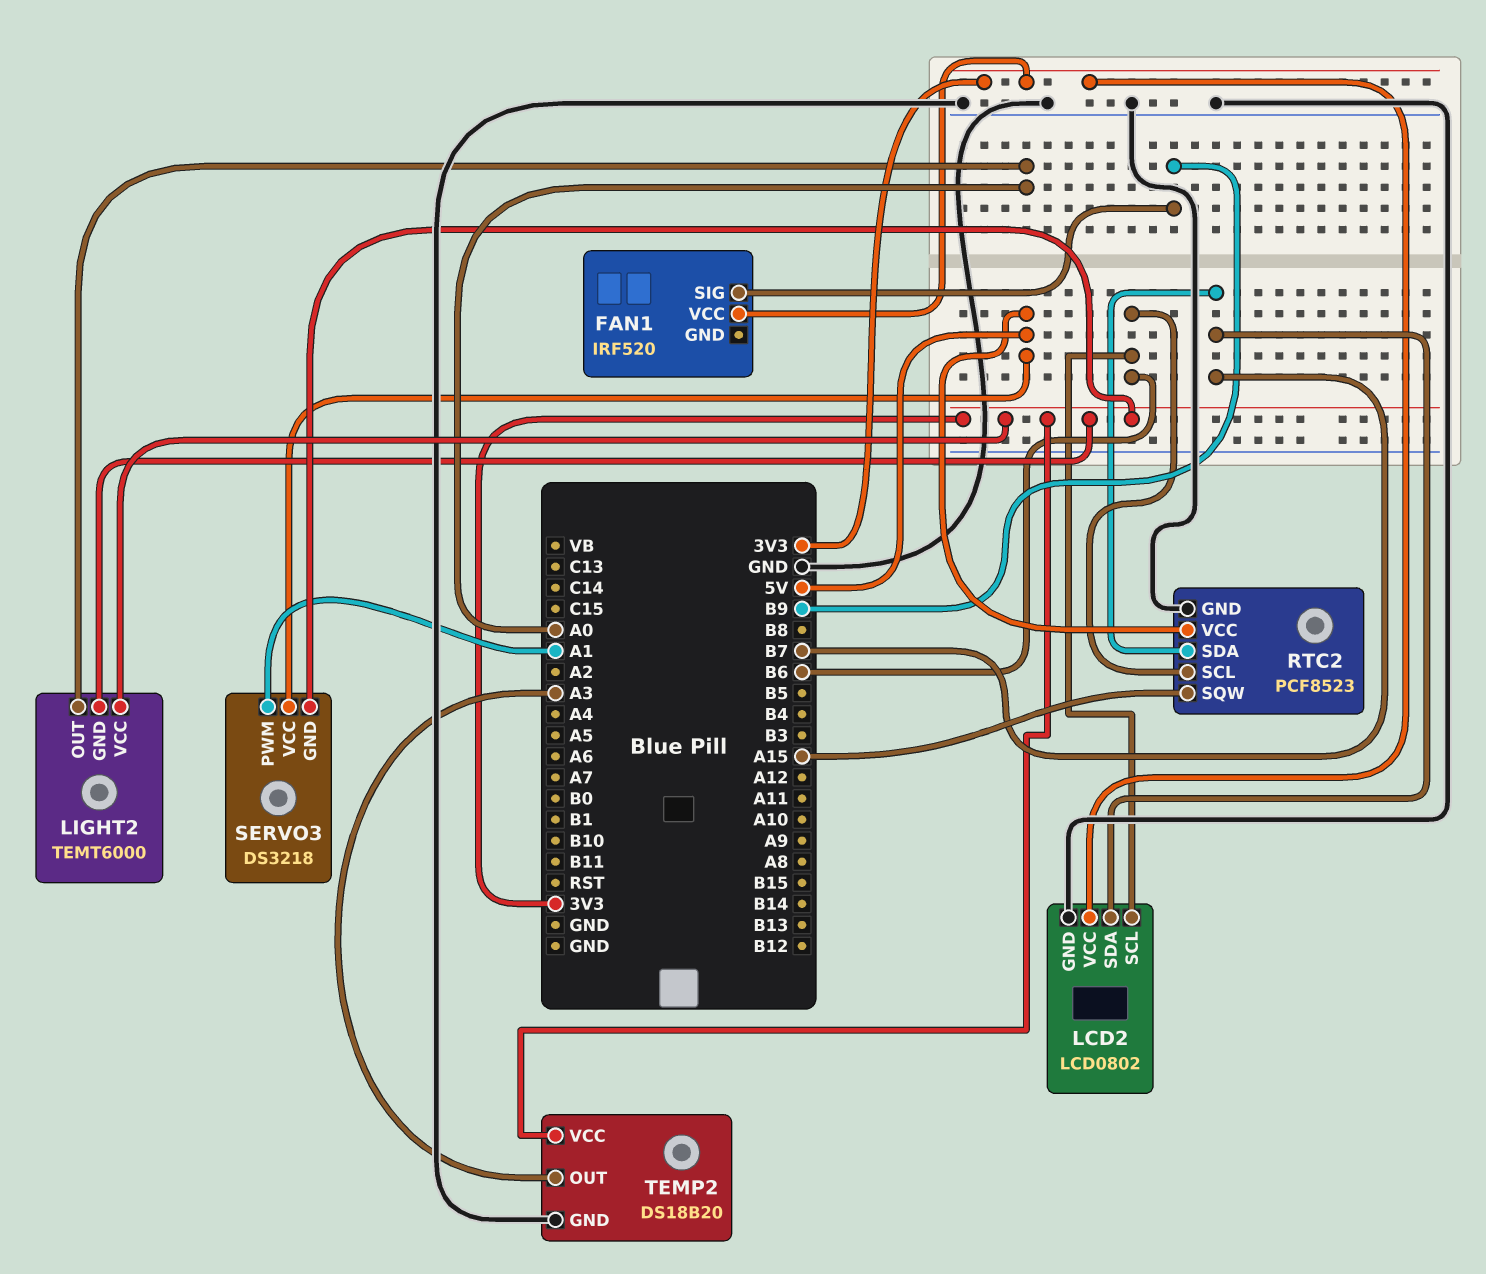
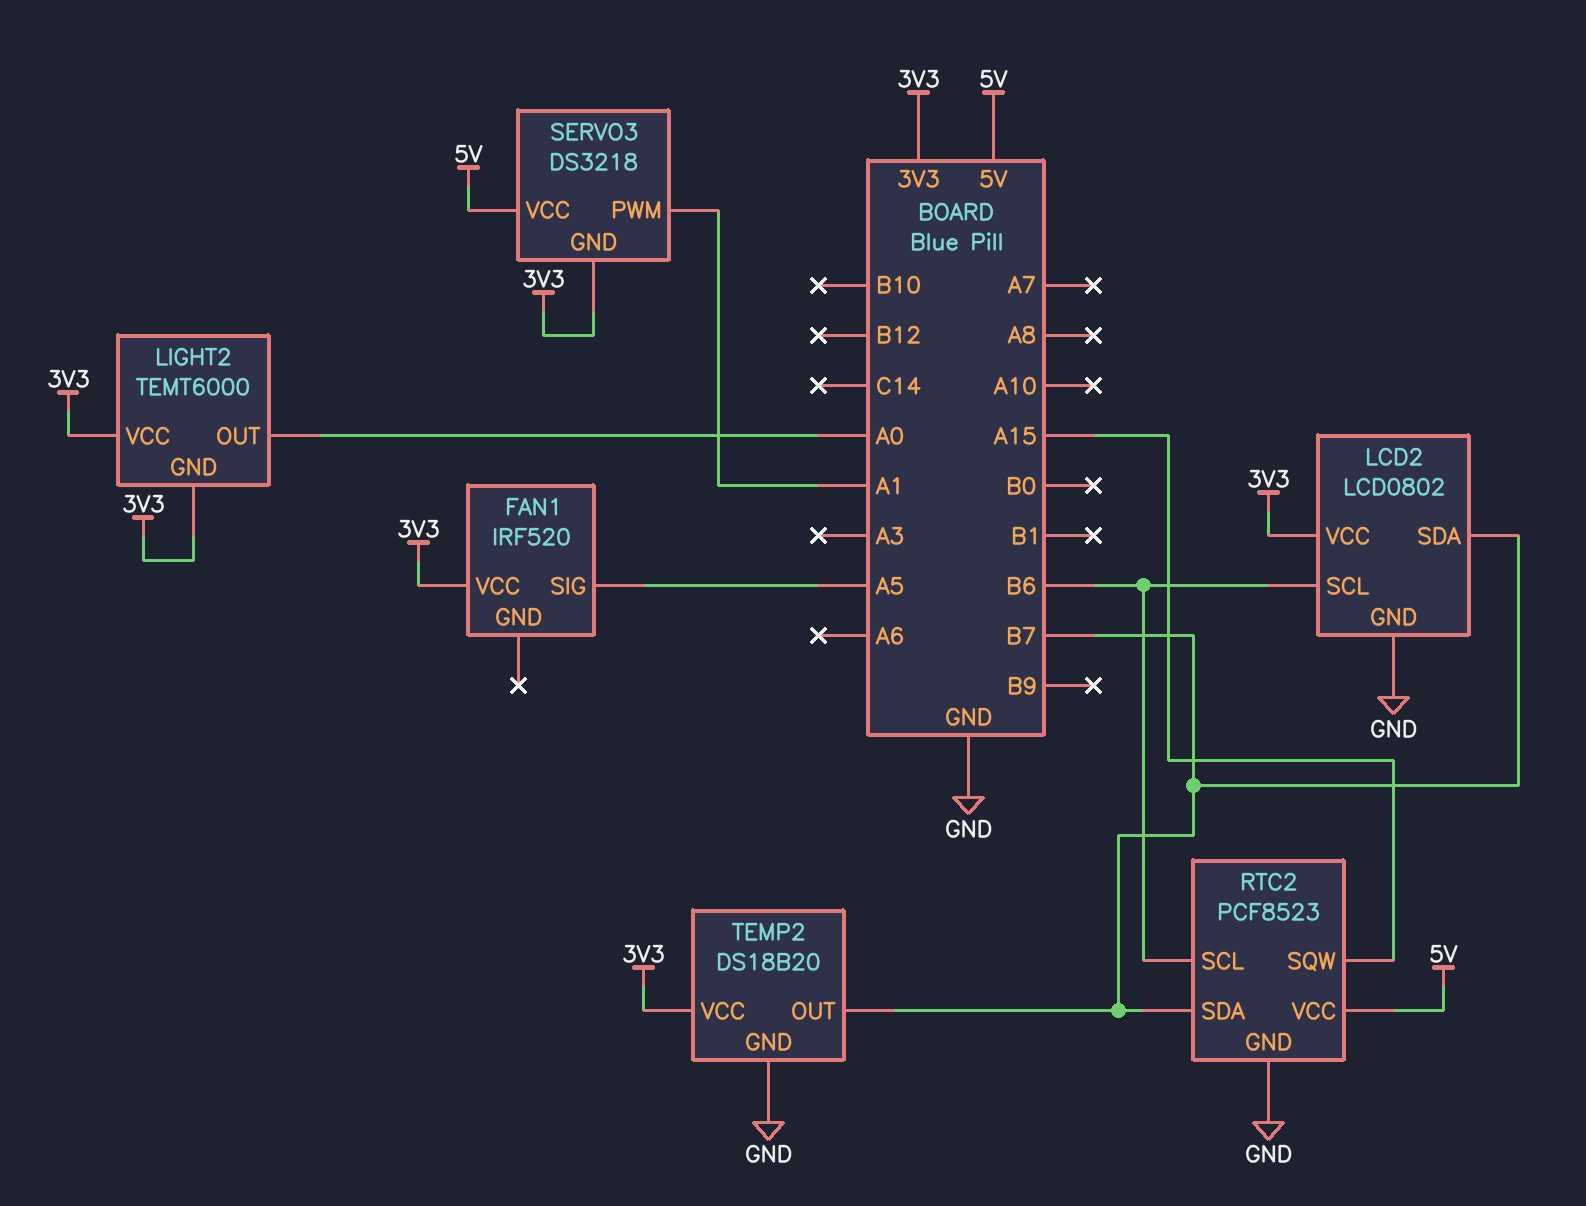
FAN1 pin SIG: B9 -> A5
TEMP2 pin OUT: A3 -> B7

